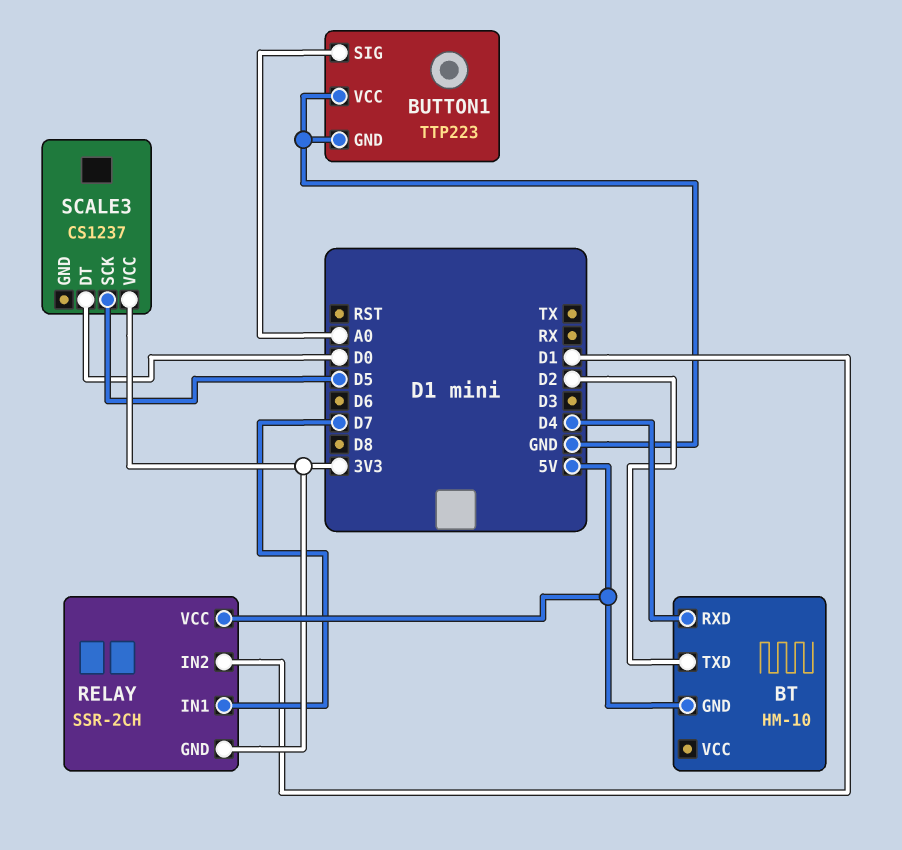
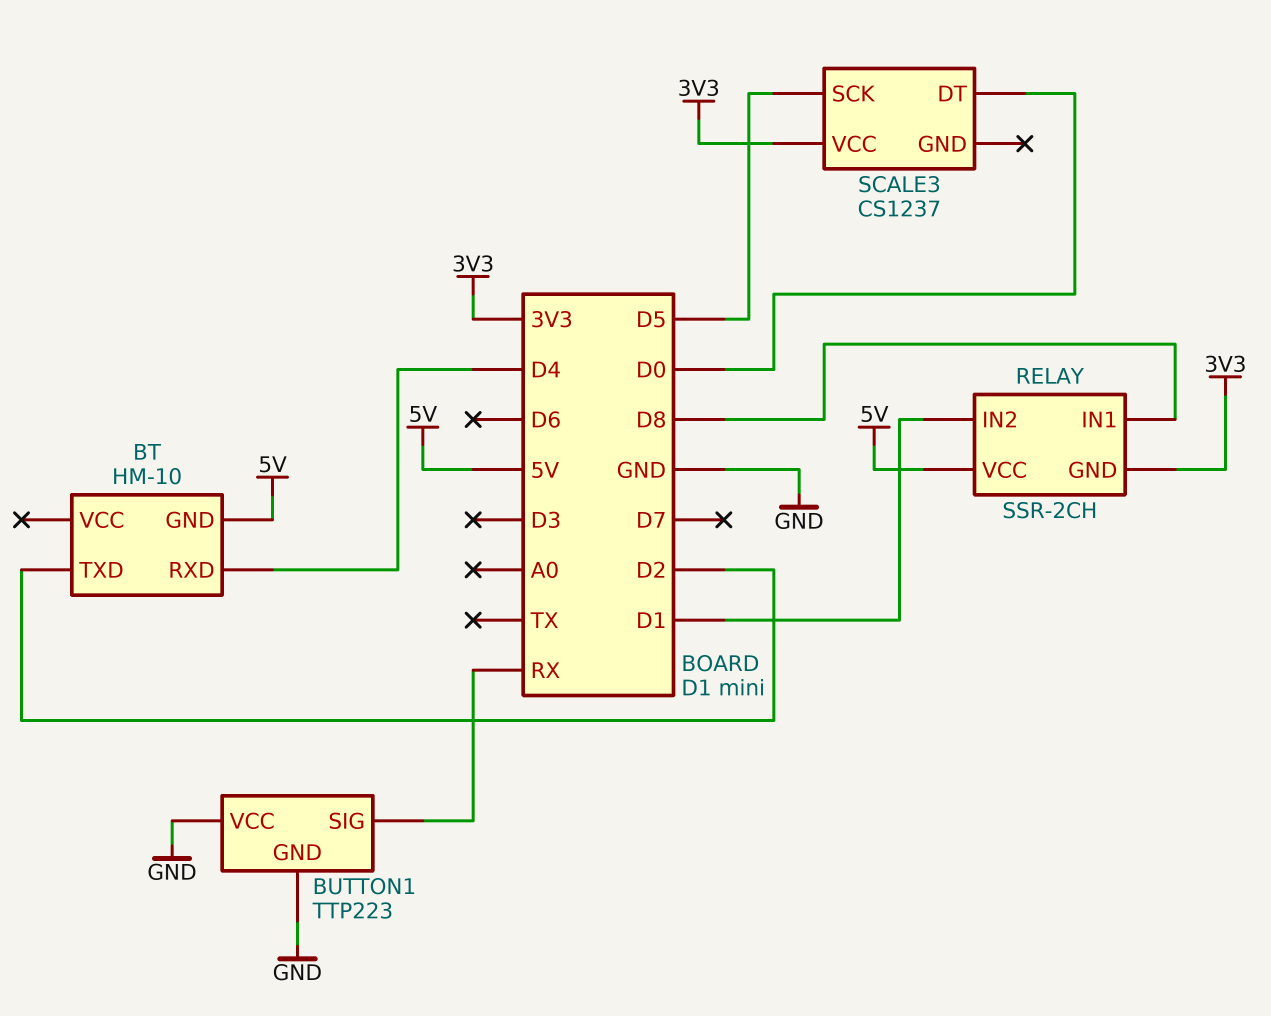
BUTTON1 pin SIG: A0 -> RX
RELAY pin IN1: D7 -> D8

